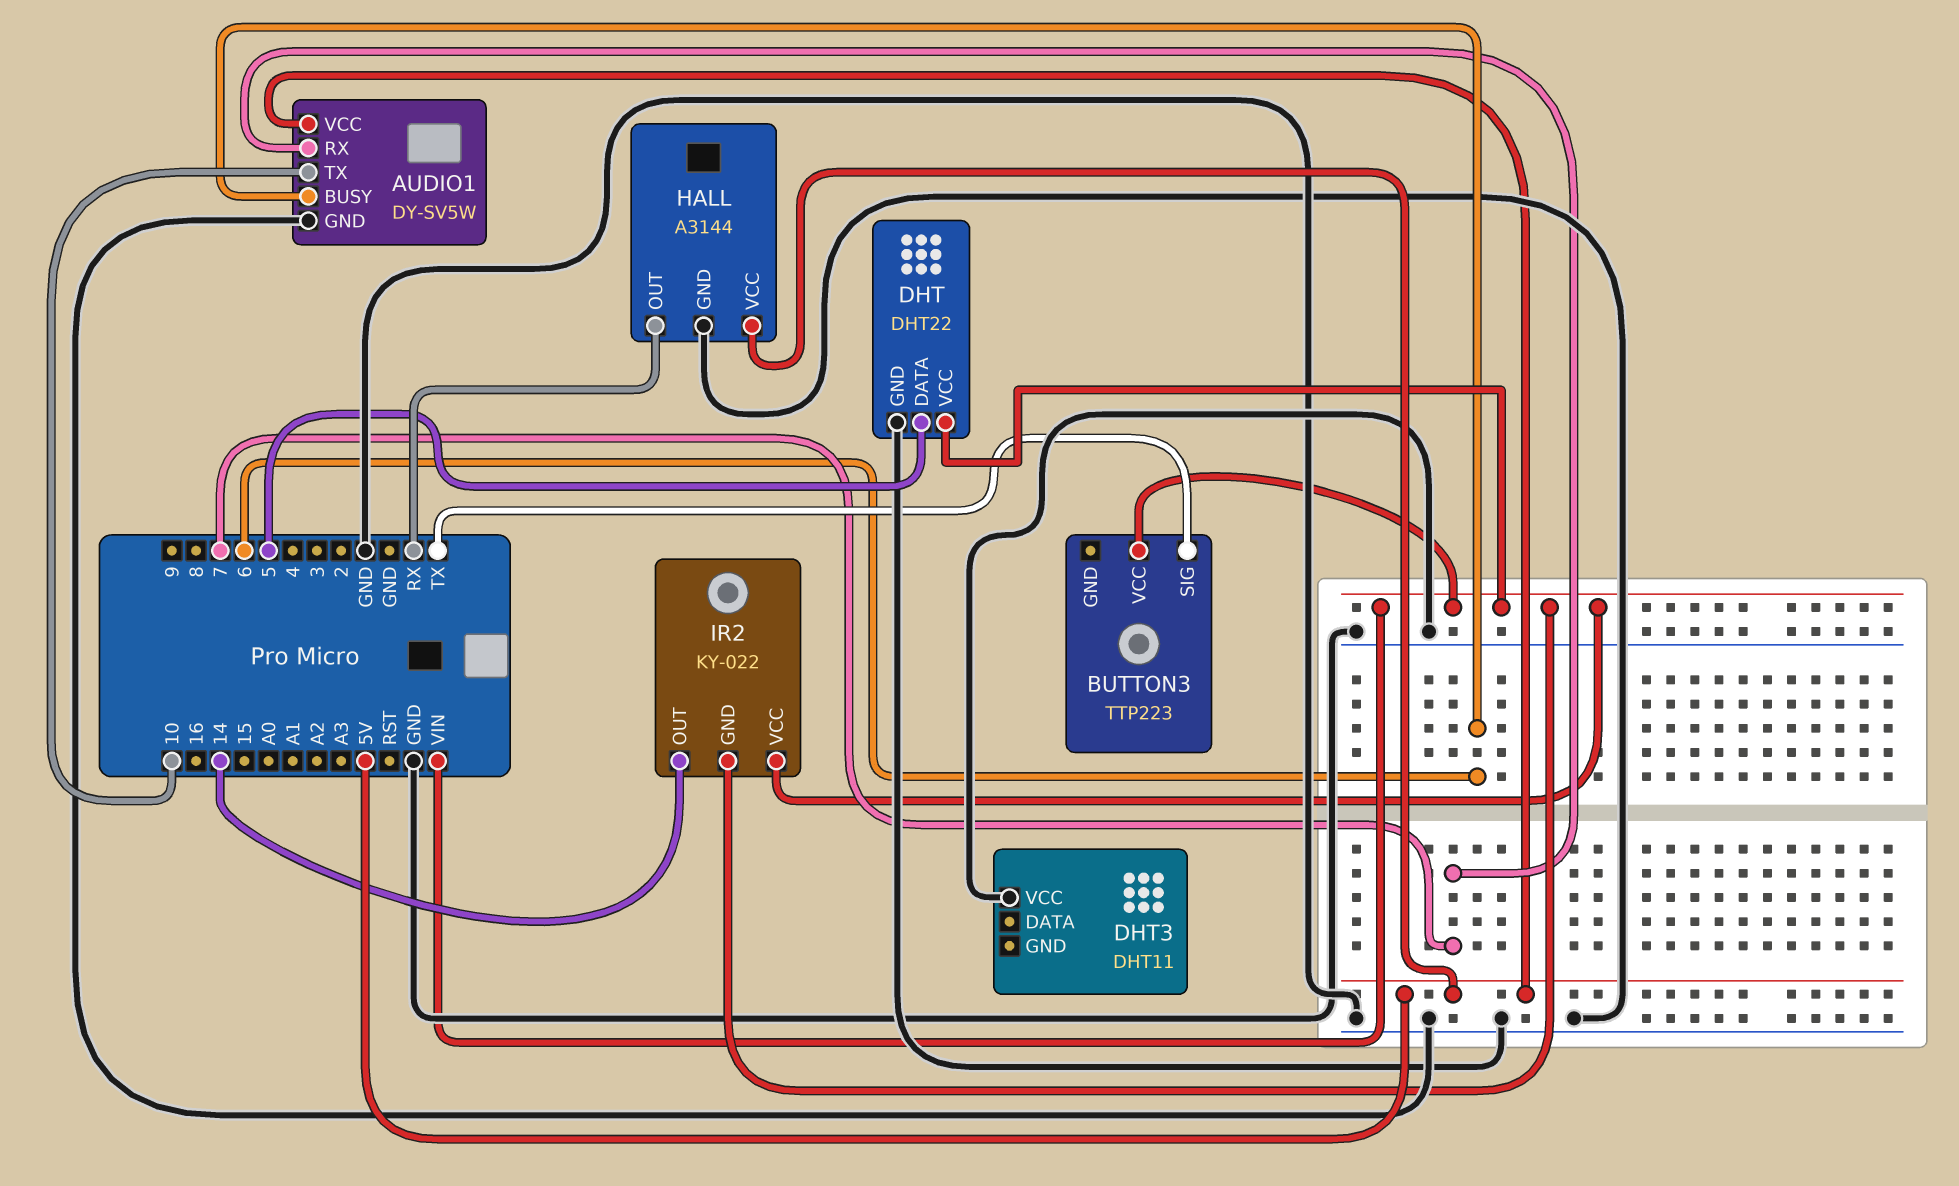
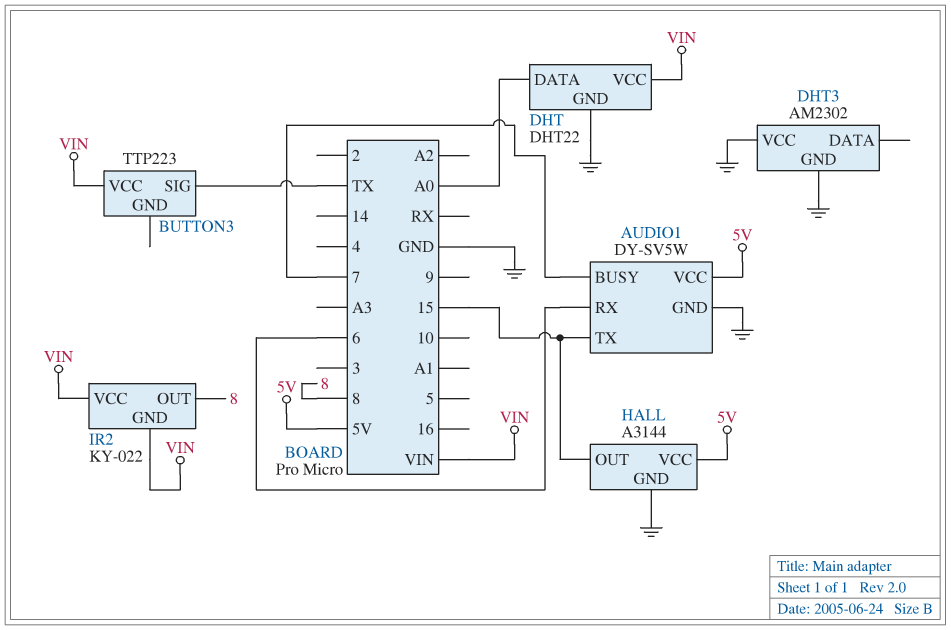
AUDIO1 pin BUSY: 6 -> 7
AUDIO1 pin RX: 7 -> 6
AUDIO1 pin TX: 10 -> 15
DHT pin DATA: 5 -> A0
DHT3: DHT11 -> AM2302
DHT3 pin GND: none -> GND
HALL pin OUT: RX -> 15
IR2 pin OUT: 14 -> 8

